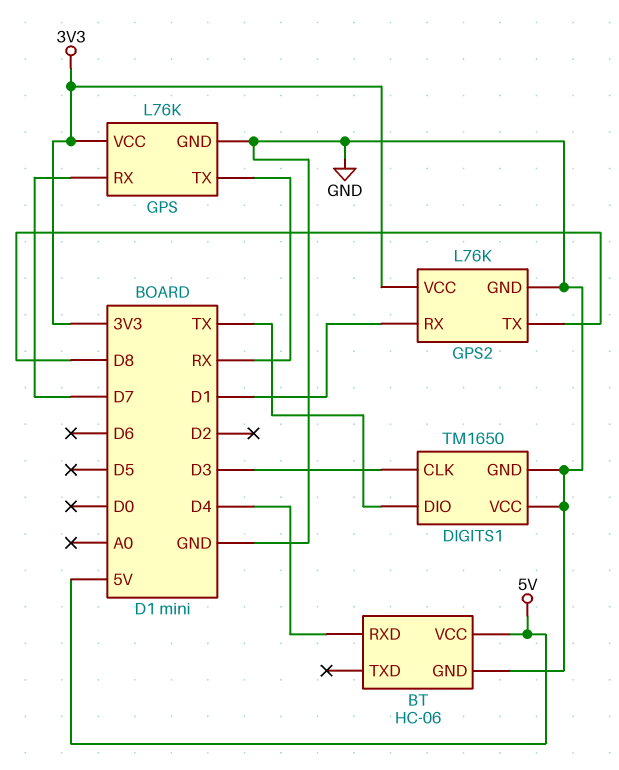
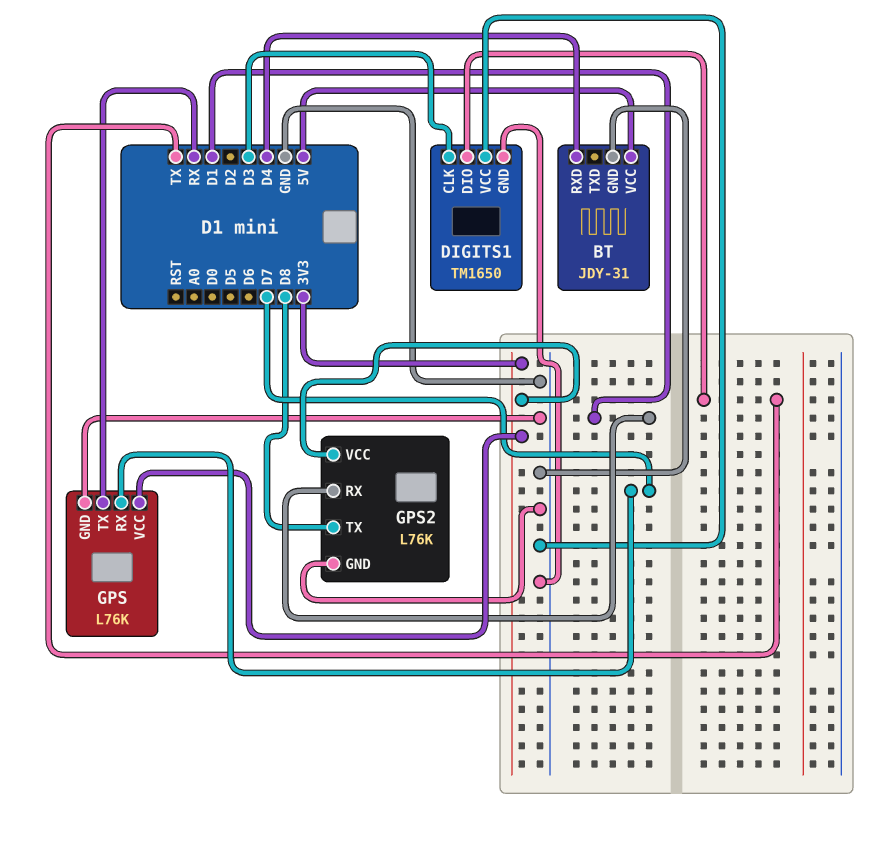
BT: HC-06 -> JDY-31

